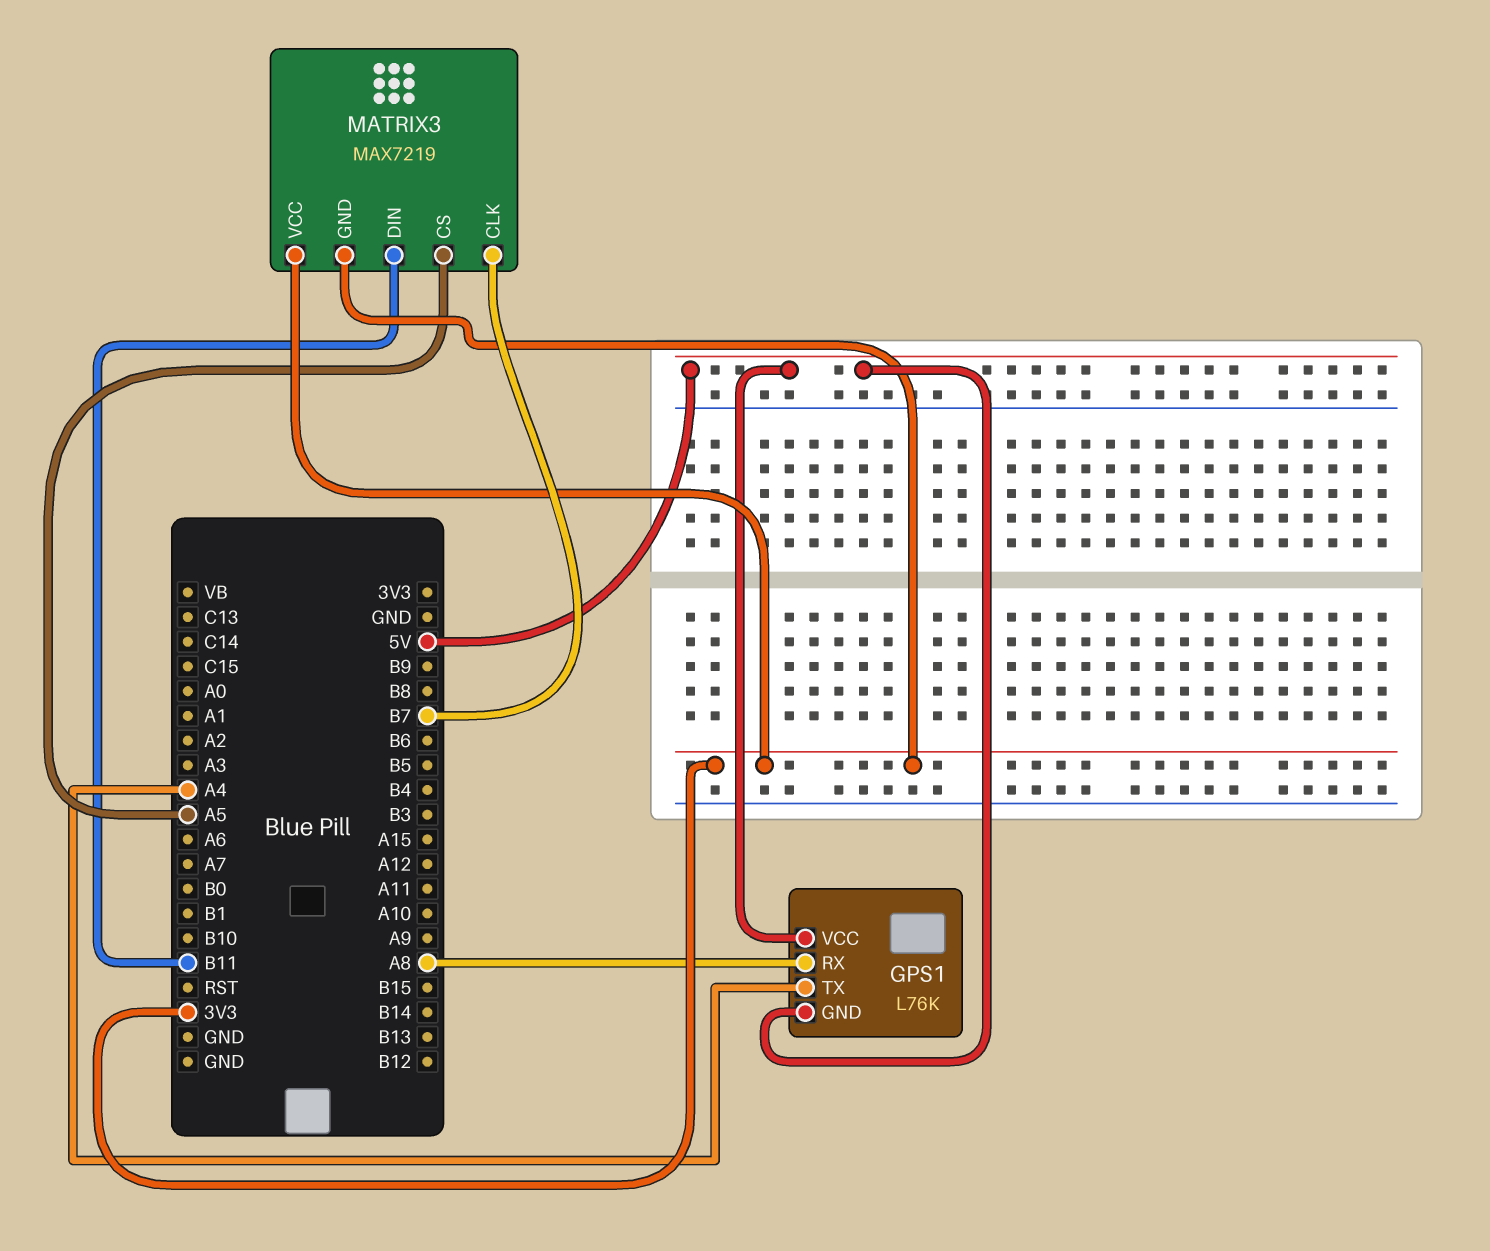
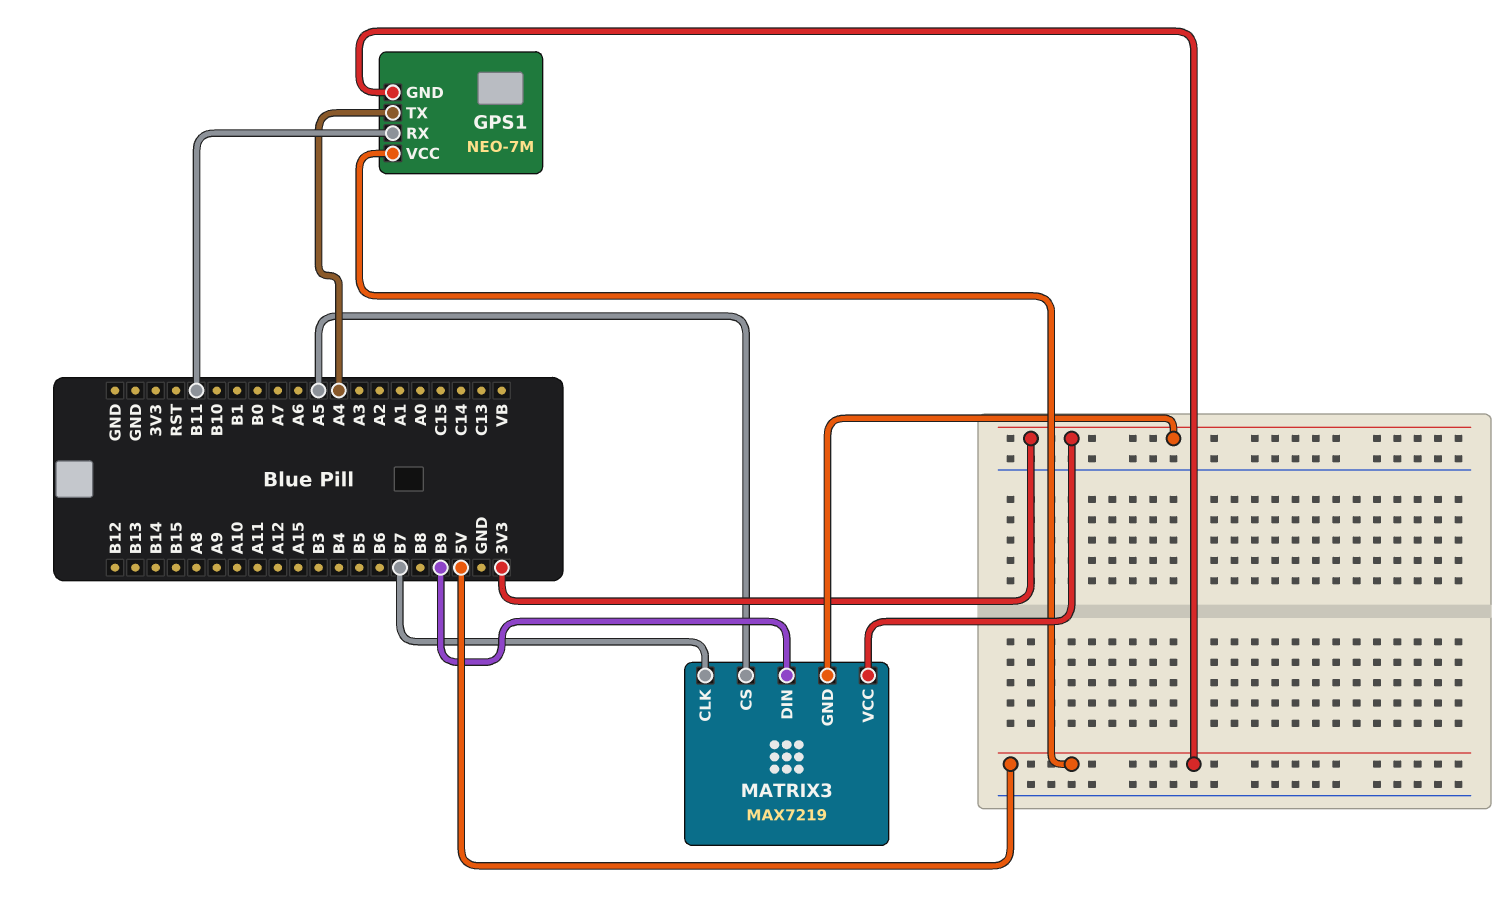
GPS1: L76K -> NEO-7M
GPS1 pin RX: A8 -> B11
MATRIX3 pin DIN: B11 -> B9

